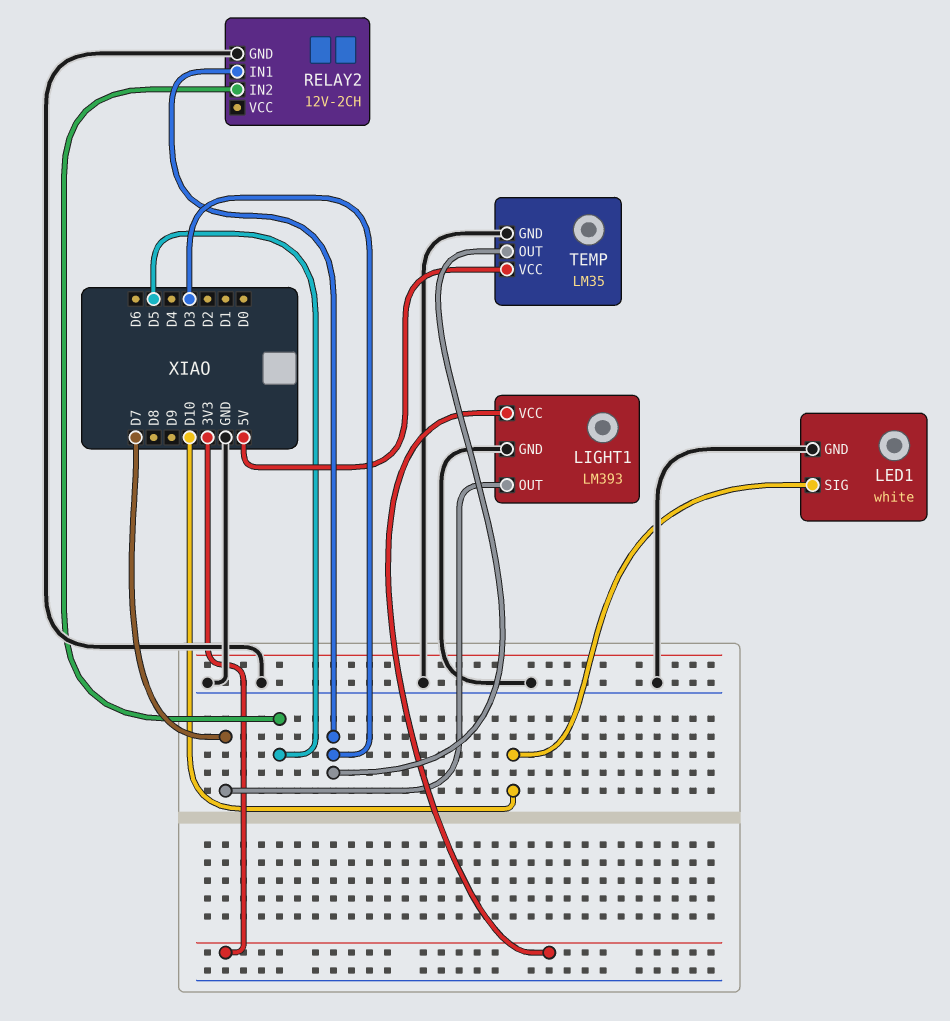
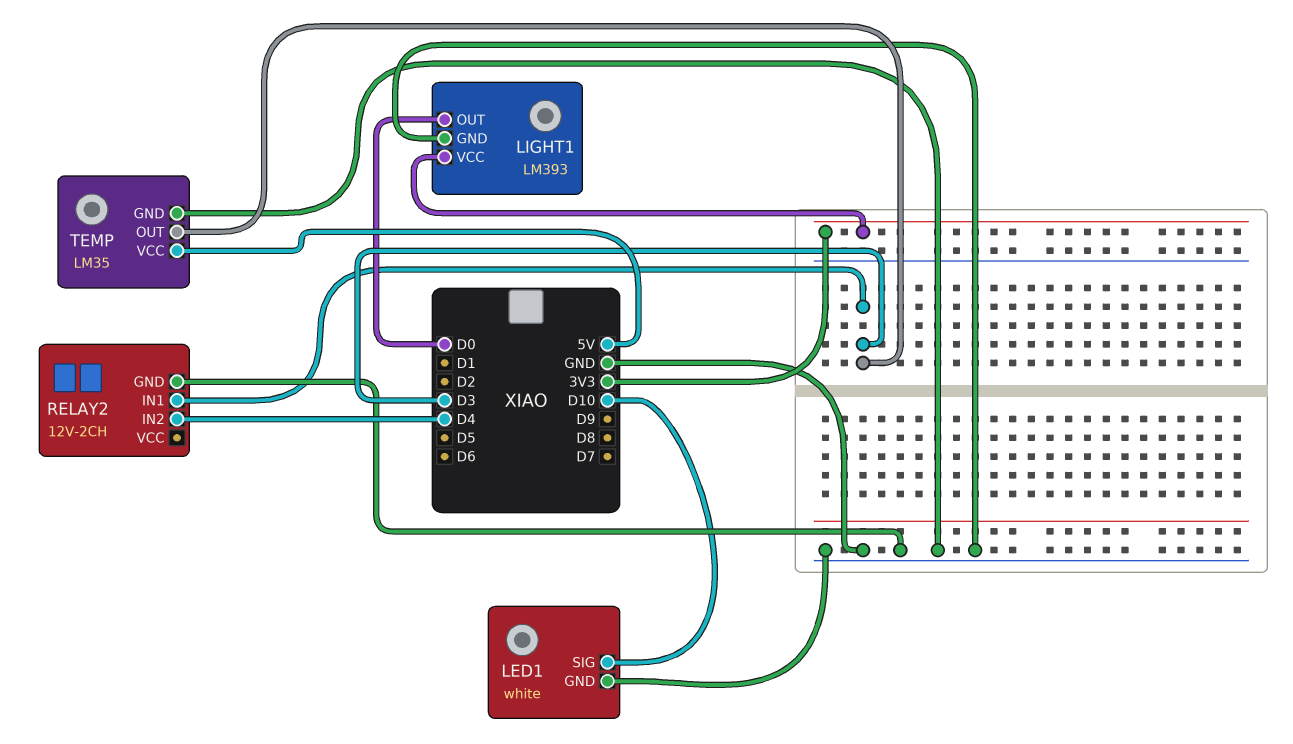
LIGHT1 pin OUT: D7 -> D0
RELAY2 pin IN2: D5 -> D4

